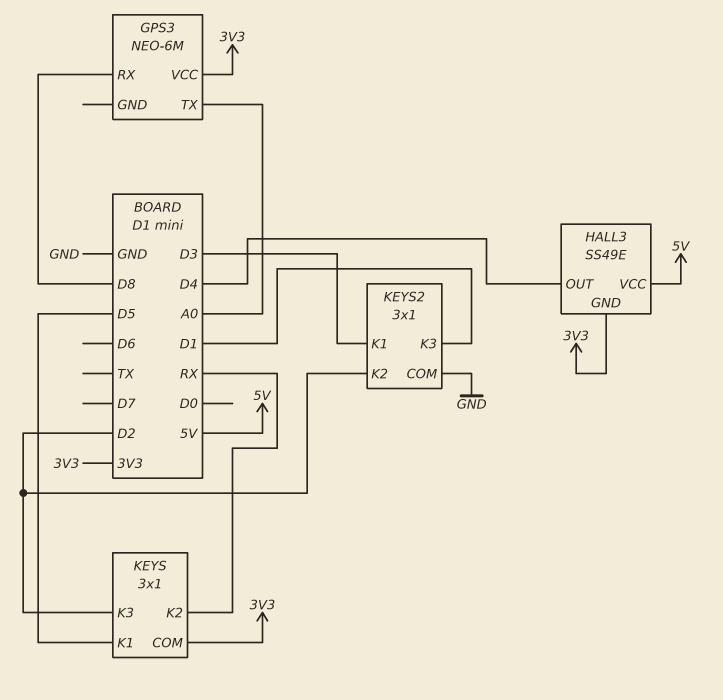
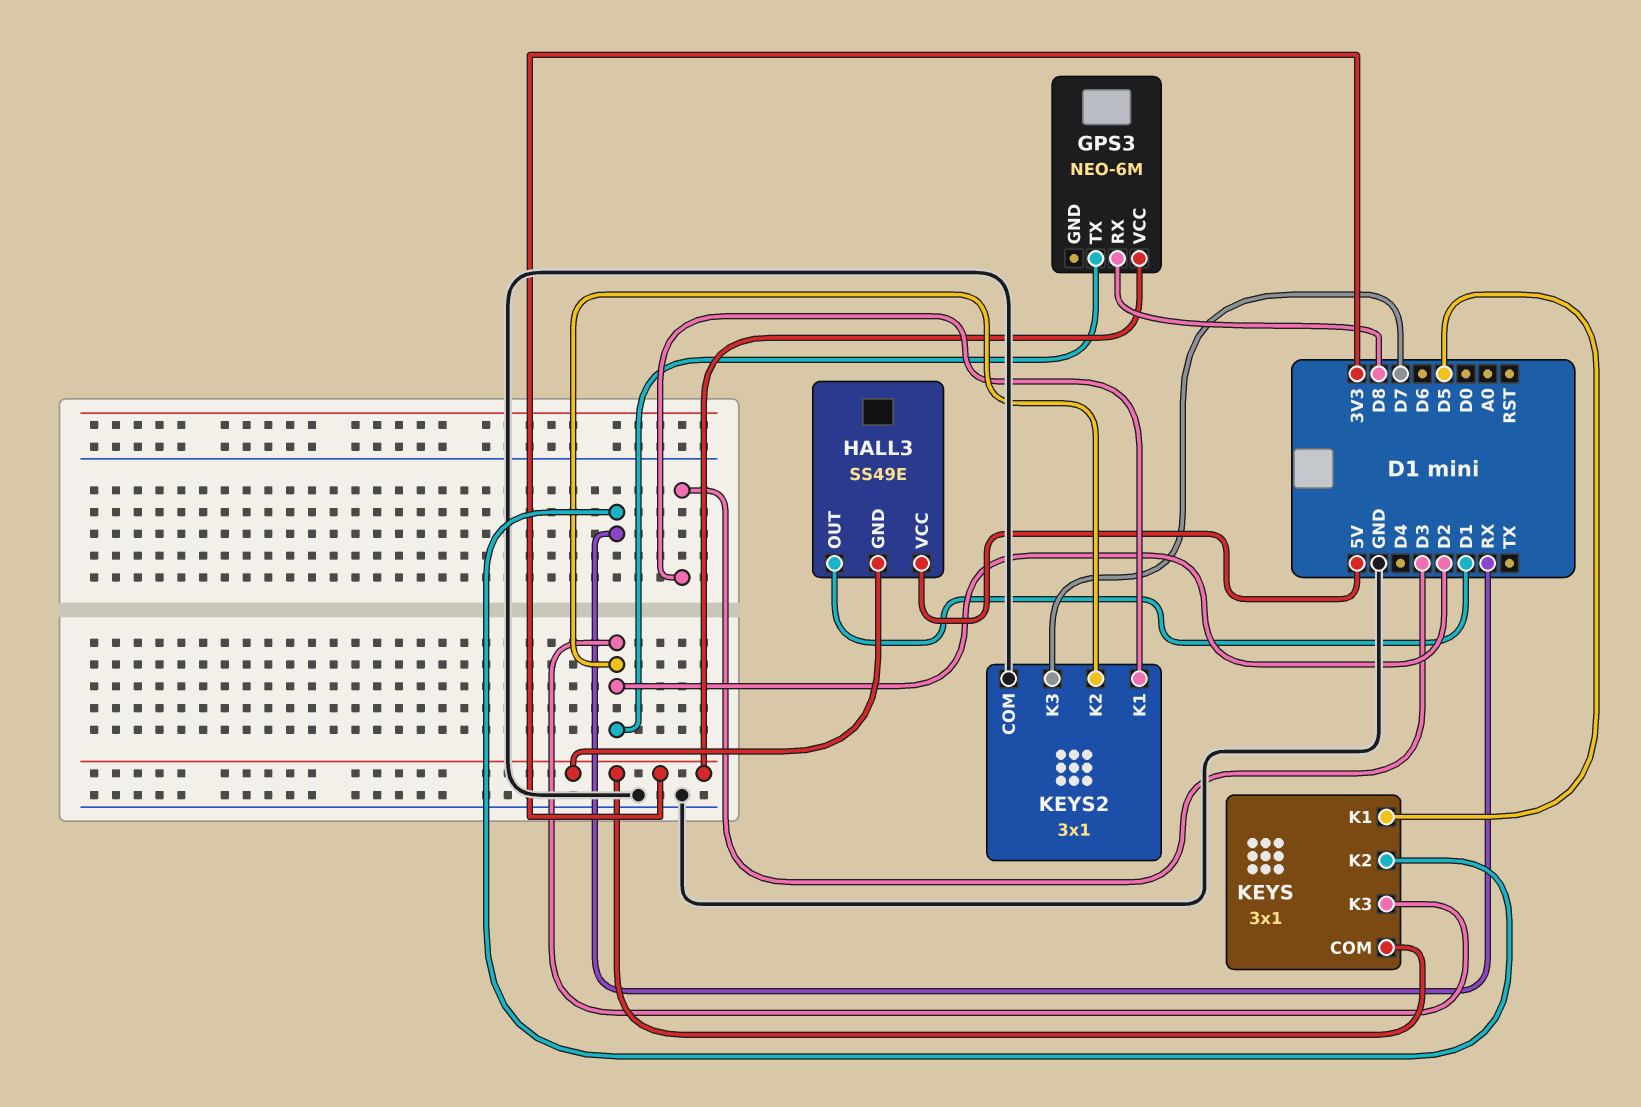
GPS3 pin TX: A0 -> D2
HALL3 pin OUT: D4 -> D1
KEYS2 pin K3: D1 -> D7

